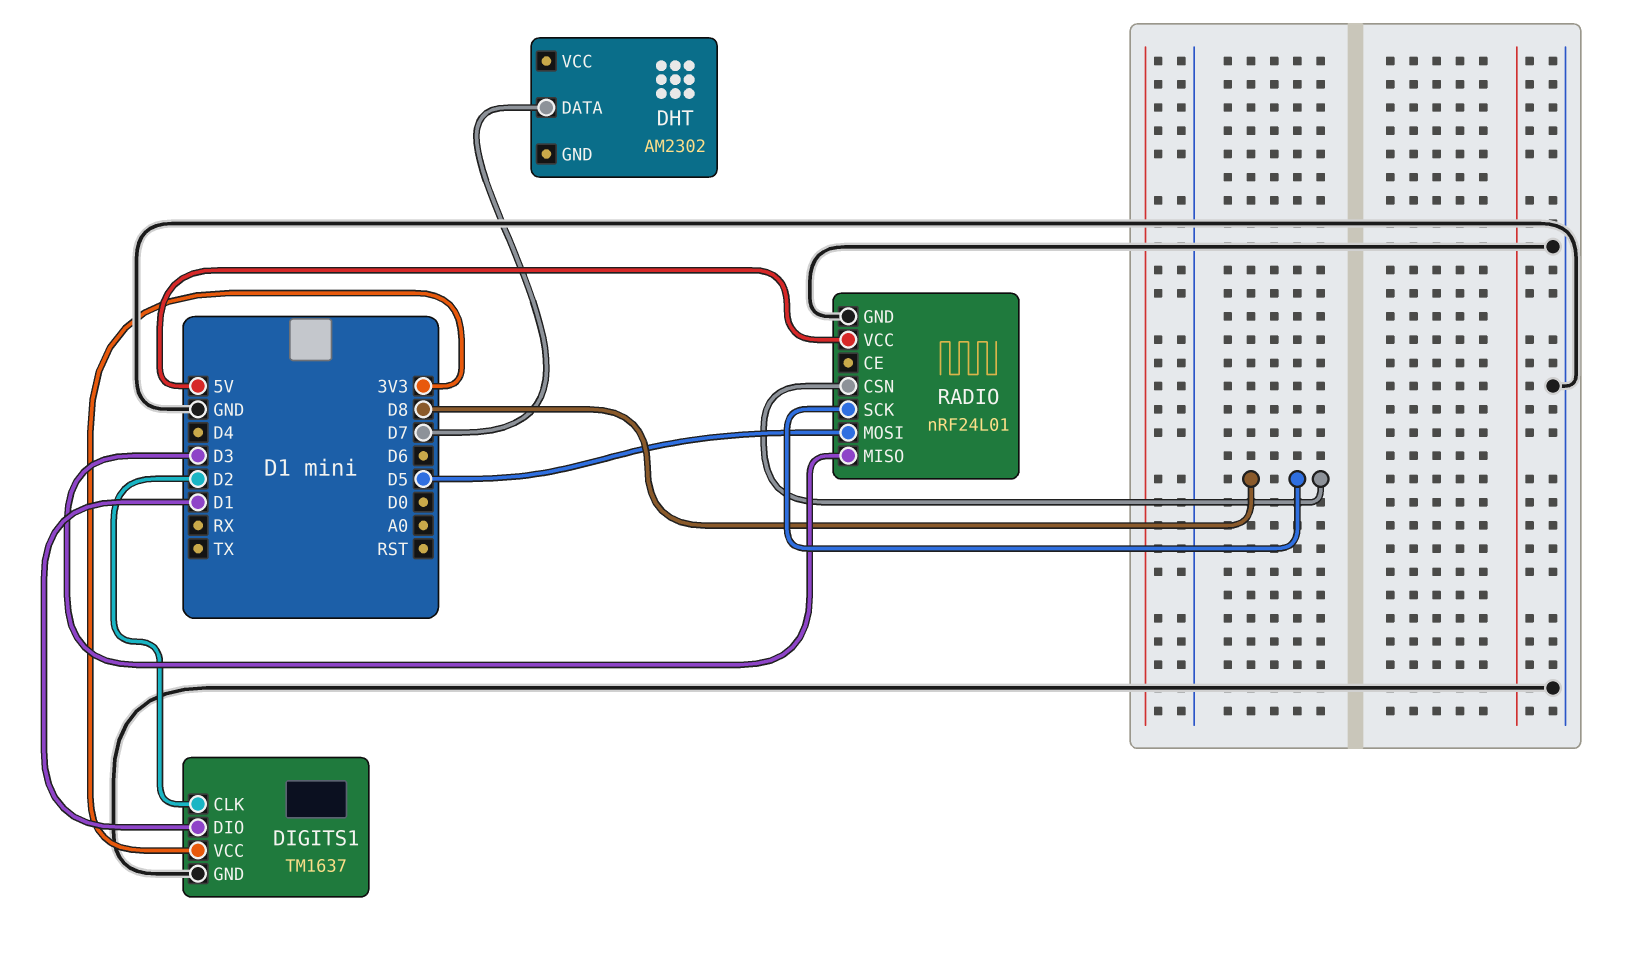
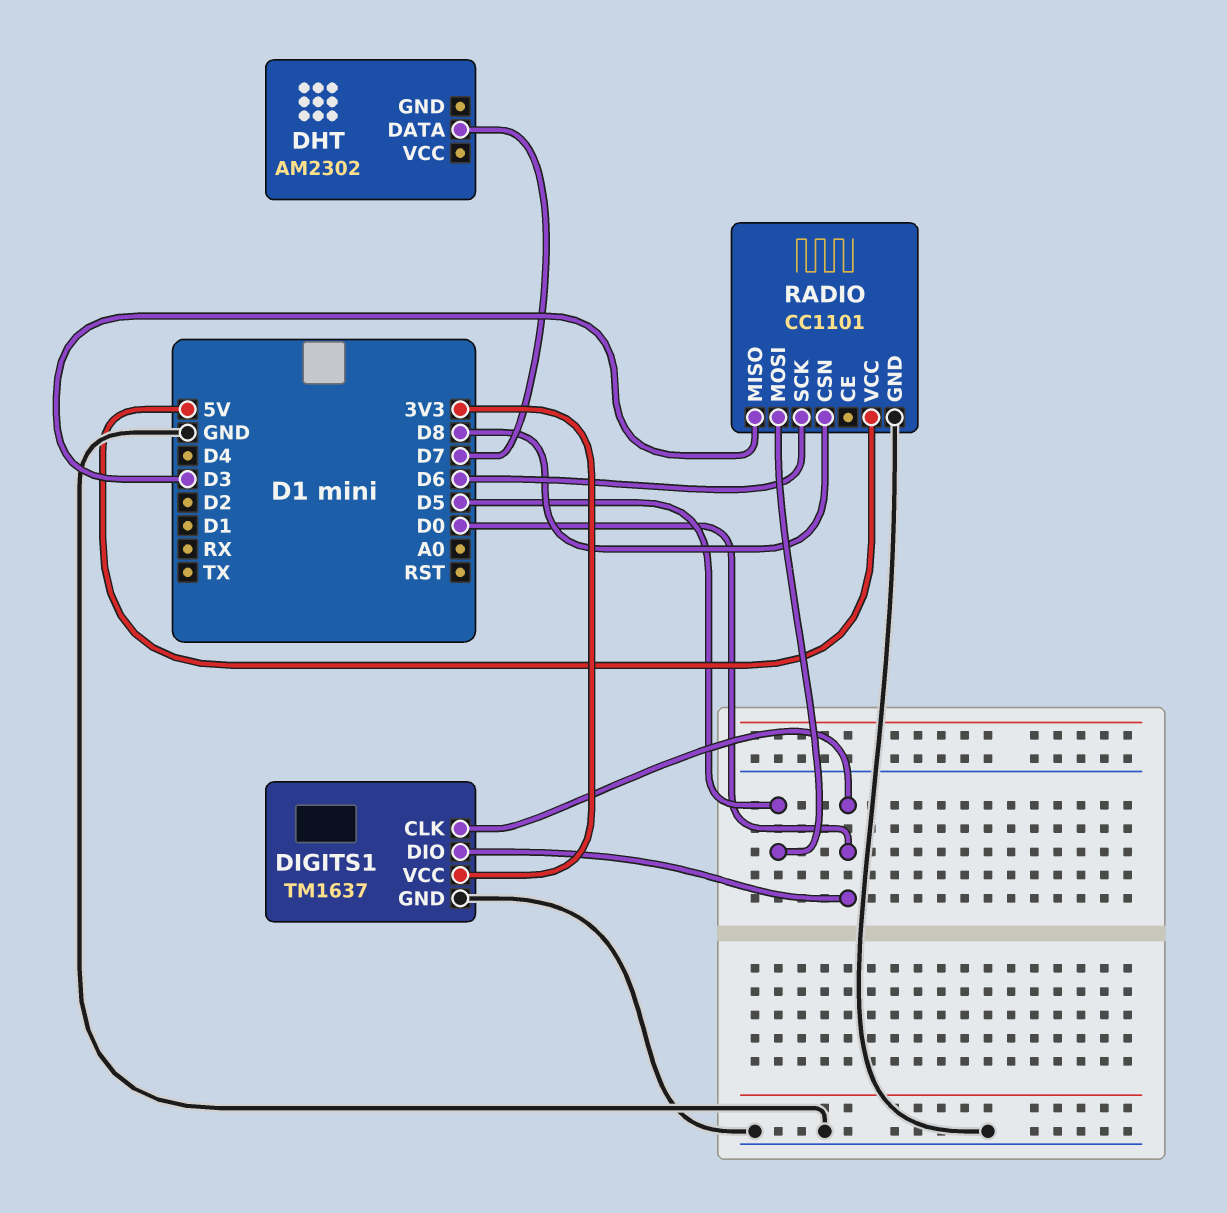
DIGITS1 pin CLK: D2 -> D0
DIGITS1 pin DIO: D1 -> D0
RADIO: nRF24L01 -> CC1101
RADIO pin SCK: D8 -> D6

